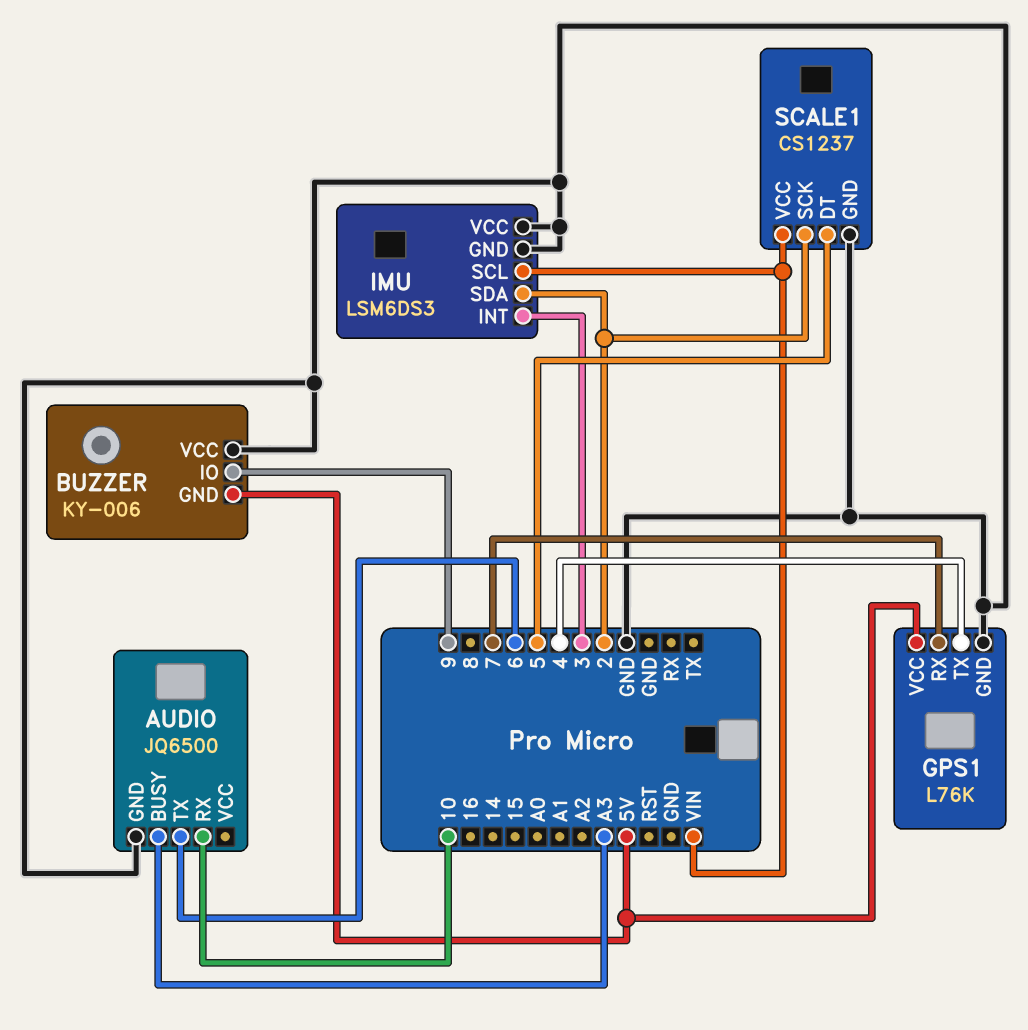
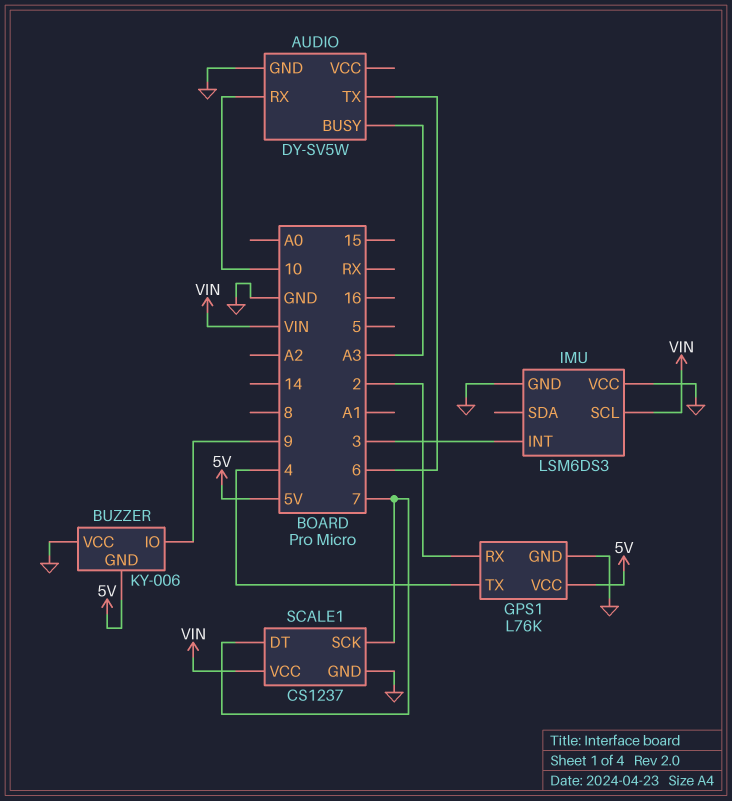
AUDIO: JQ6500 -> DY-SV5W
GPS1 pin RX: 7 -> 2
IMU pin SDA: 2 -> none
SCALE1 pin DT: 5 -> 7
SCALE1 pin SCK: 2 -> 7

